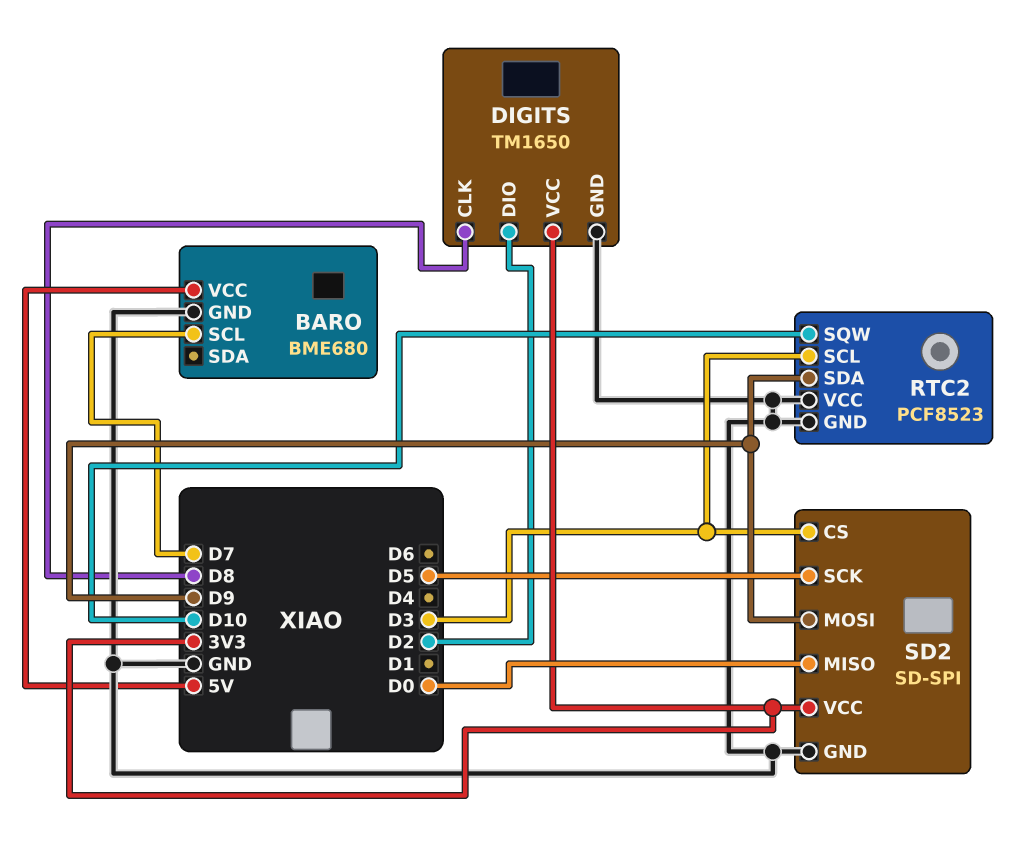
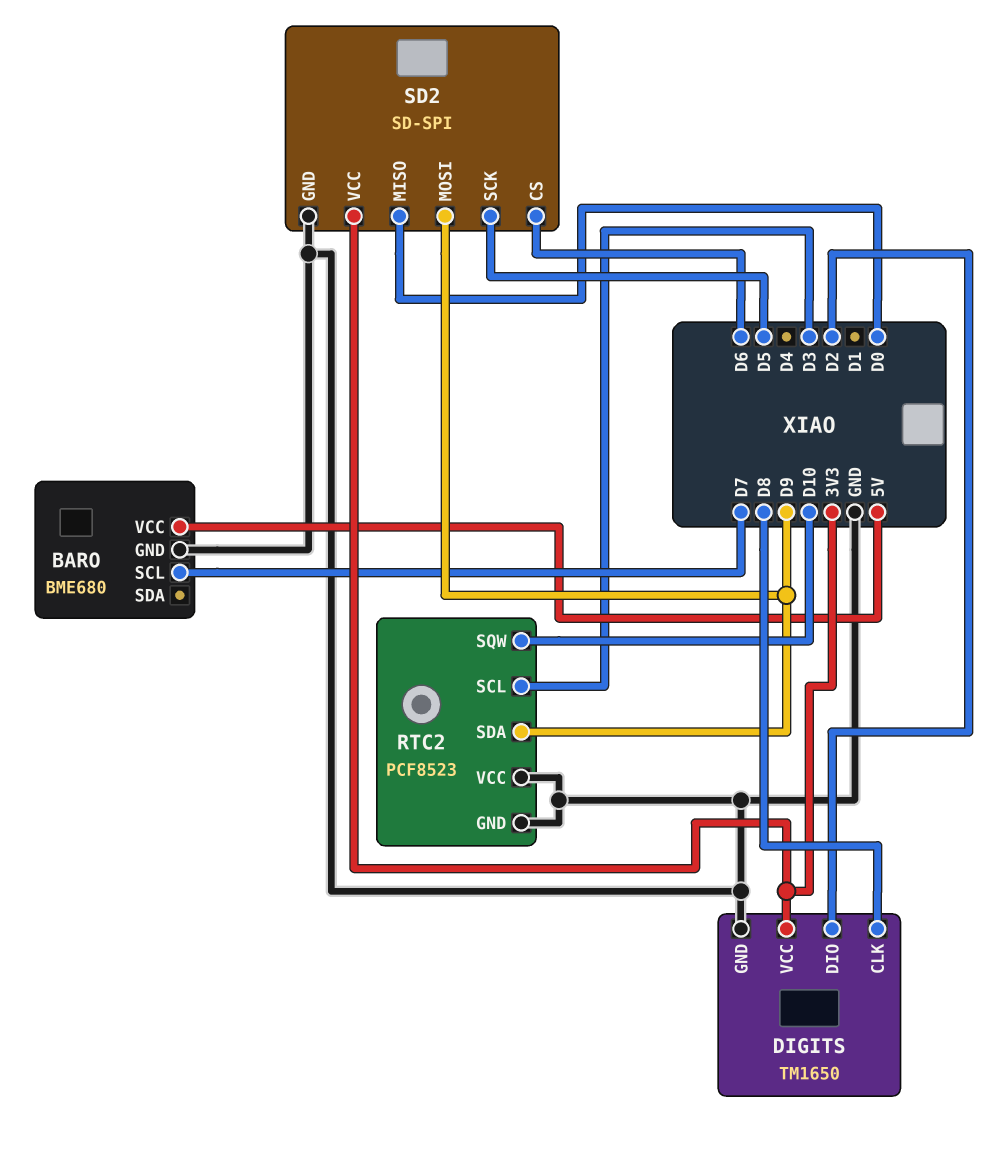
SD2 pin CS: D3 -> D6

